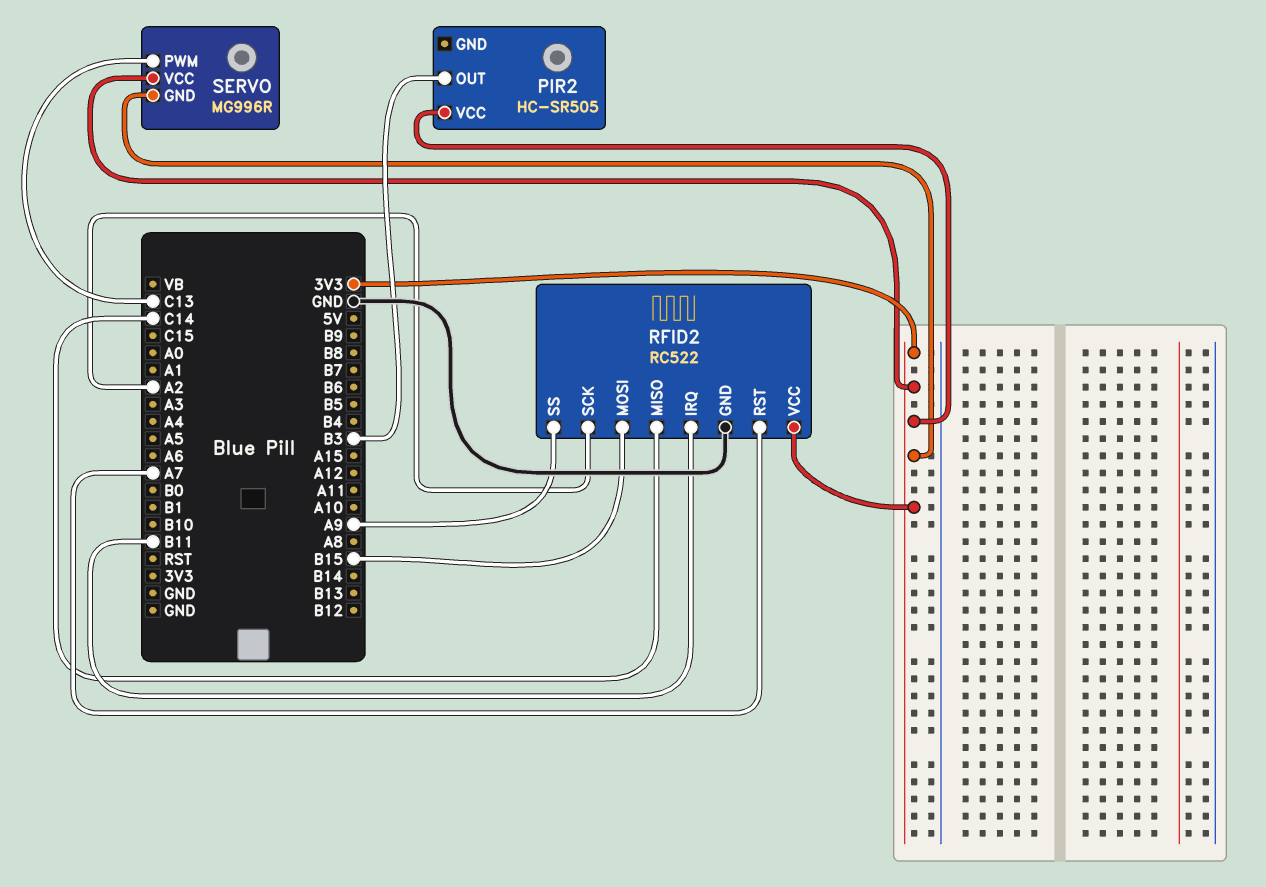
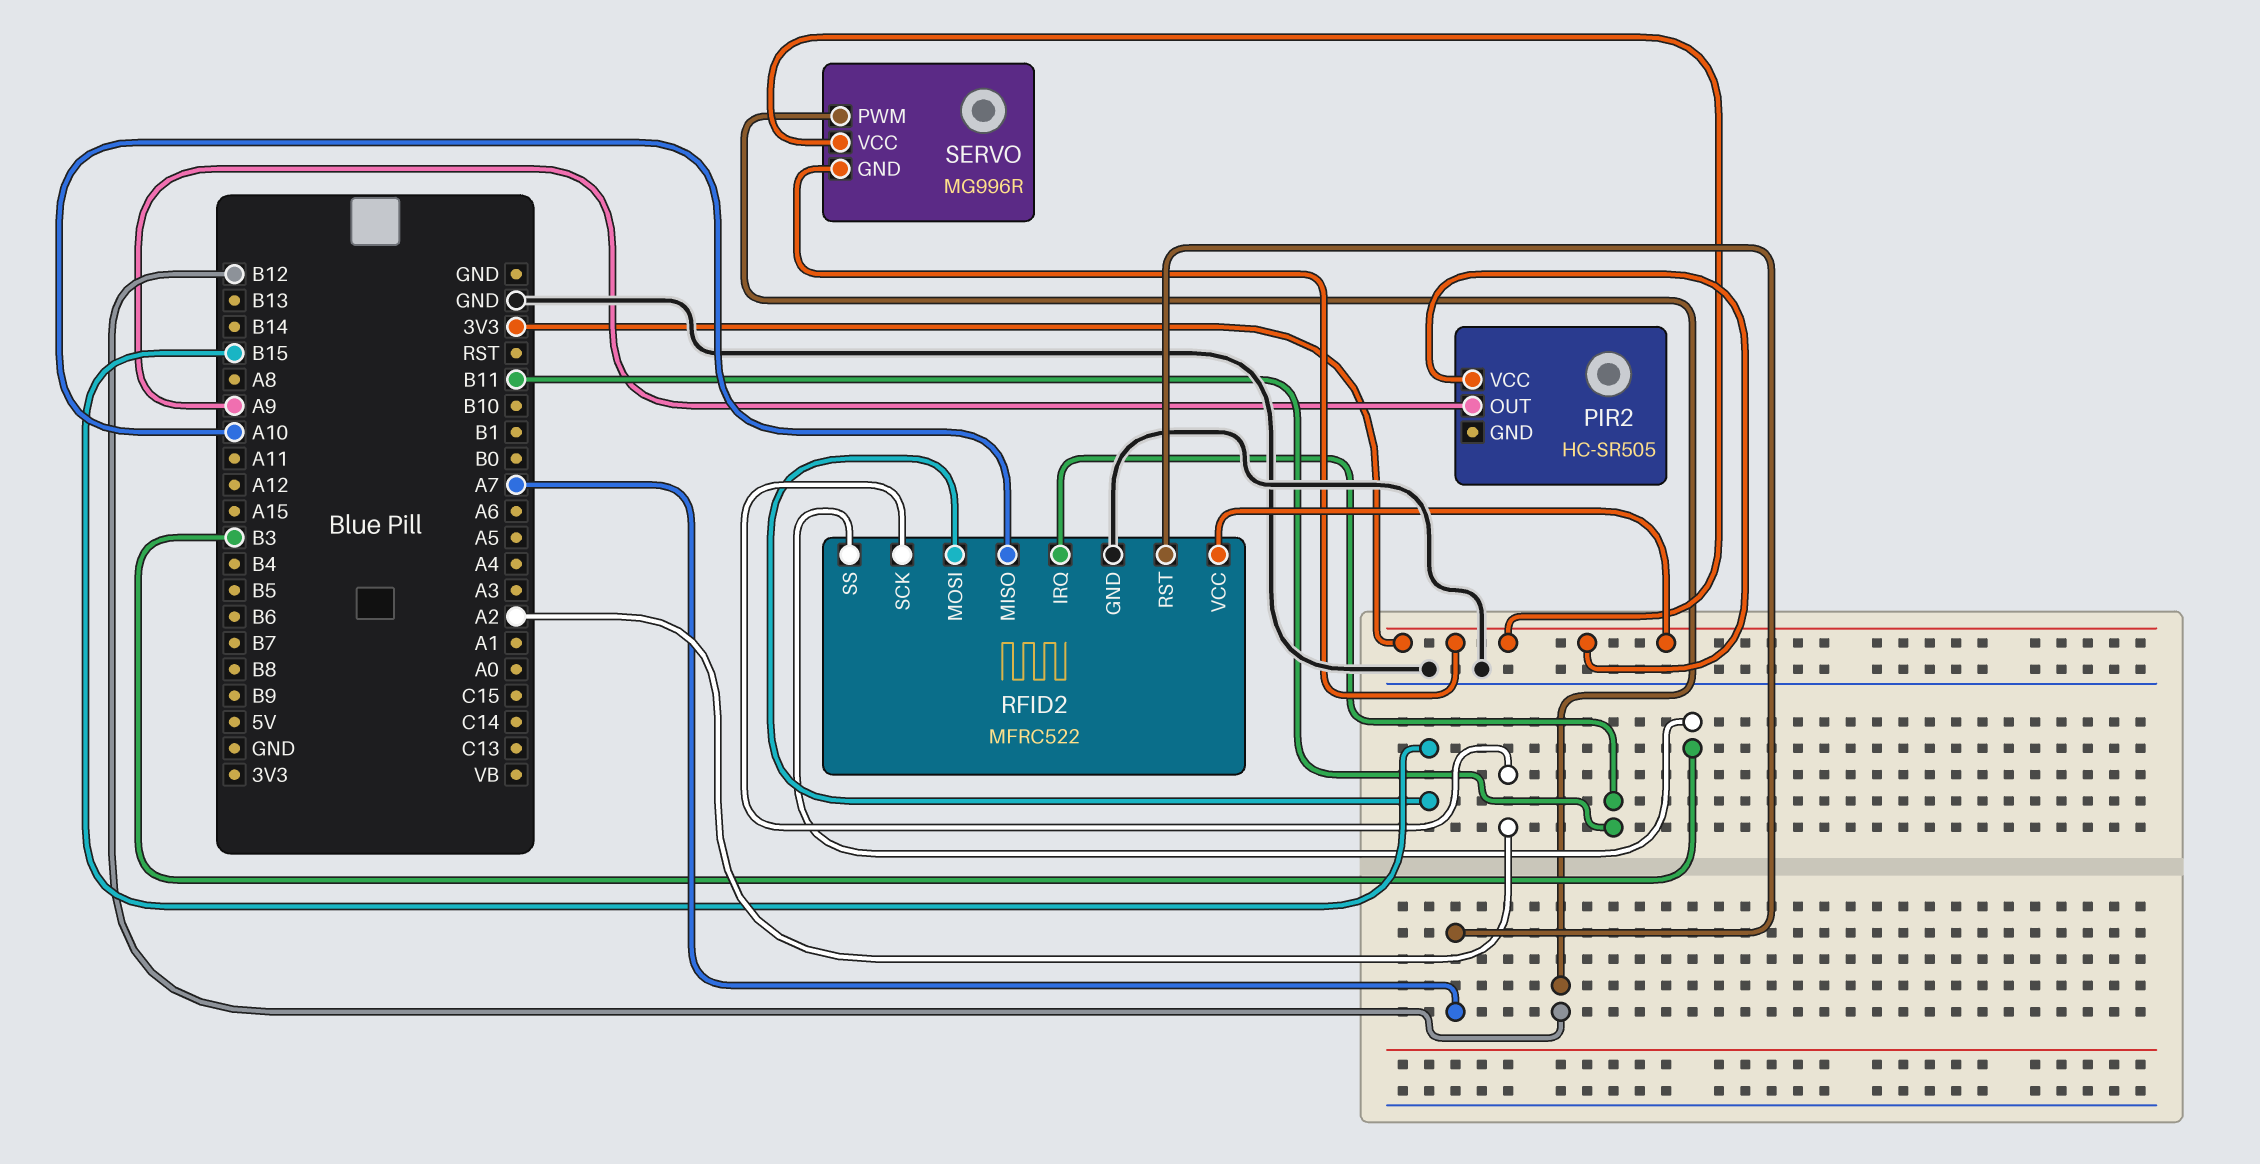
PIR2 pin OUT: B3 -> A9
RFID2: RC522 -> MFRC522
RFID2 pin MISO: C14 -> A10
RFID2 pin SS: A9 -> B3
SERVO pin PWM: C13 -> B12

